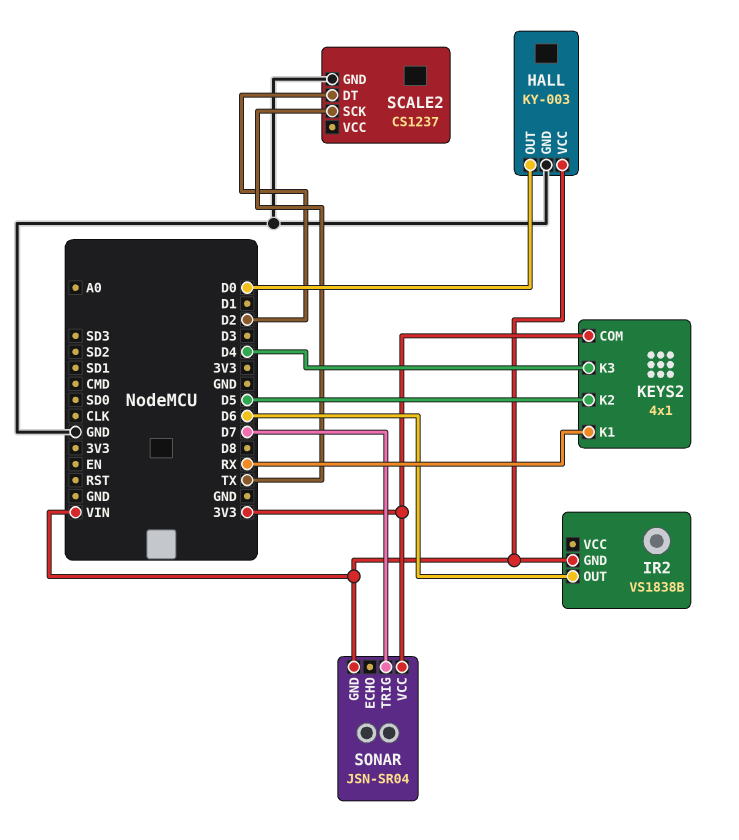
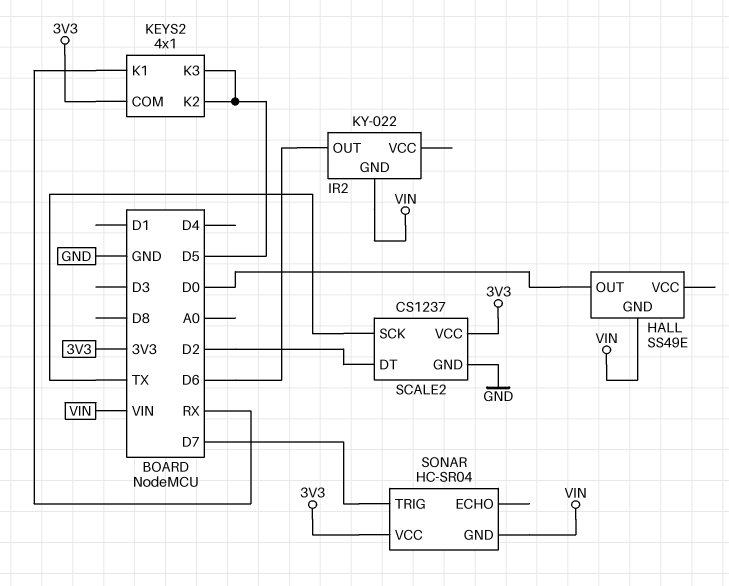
HALL: KY-003 -> SS49E
HALL pin GND: GND -> VIN
HALL pin VCC: VIN -> none
IR2: VS1838B -> KY-022
KEYS2 pin K3: D4 -> D5
SCALE2 pin VCC: none -> 3V3
SONAR: JSN-SR04 -> HC-SR04

